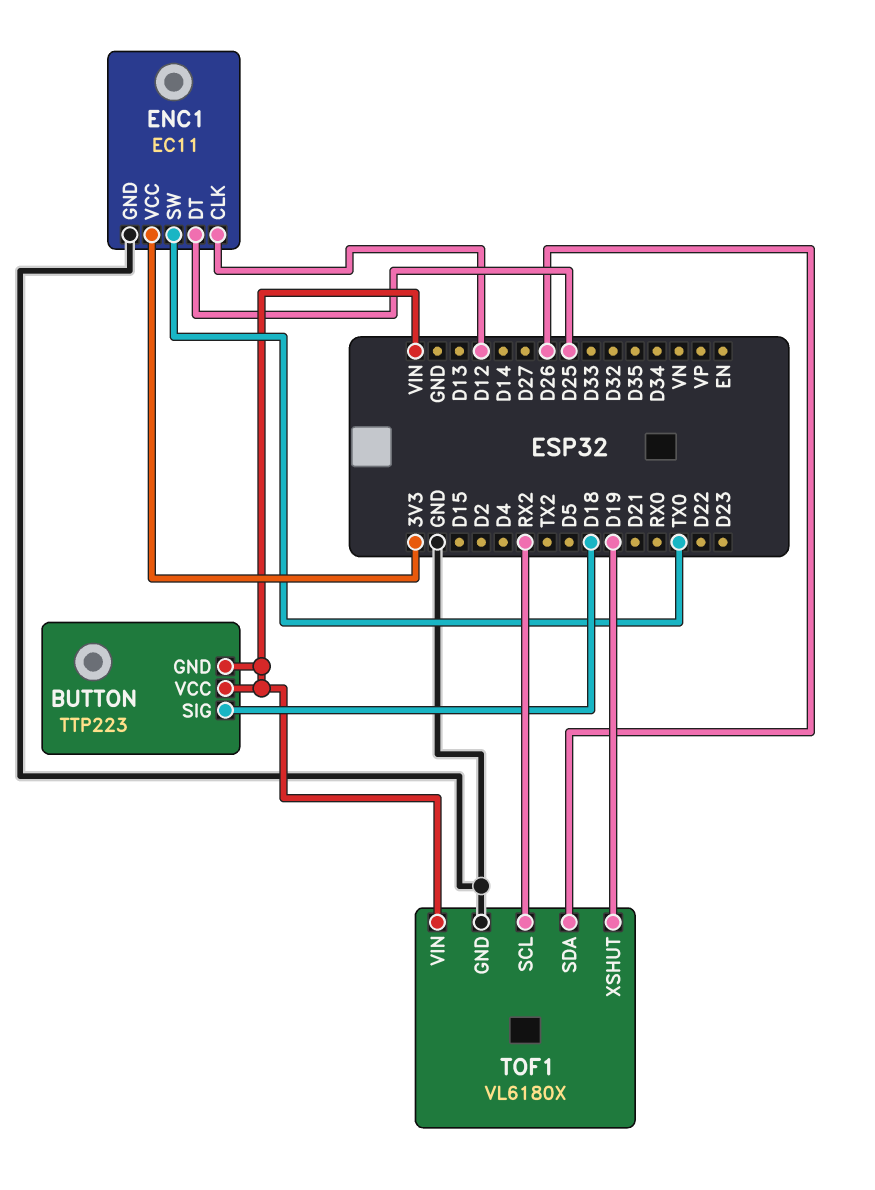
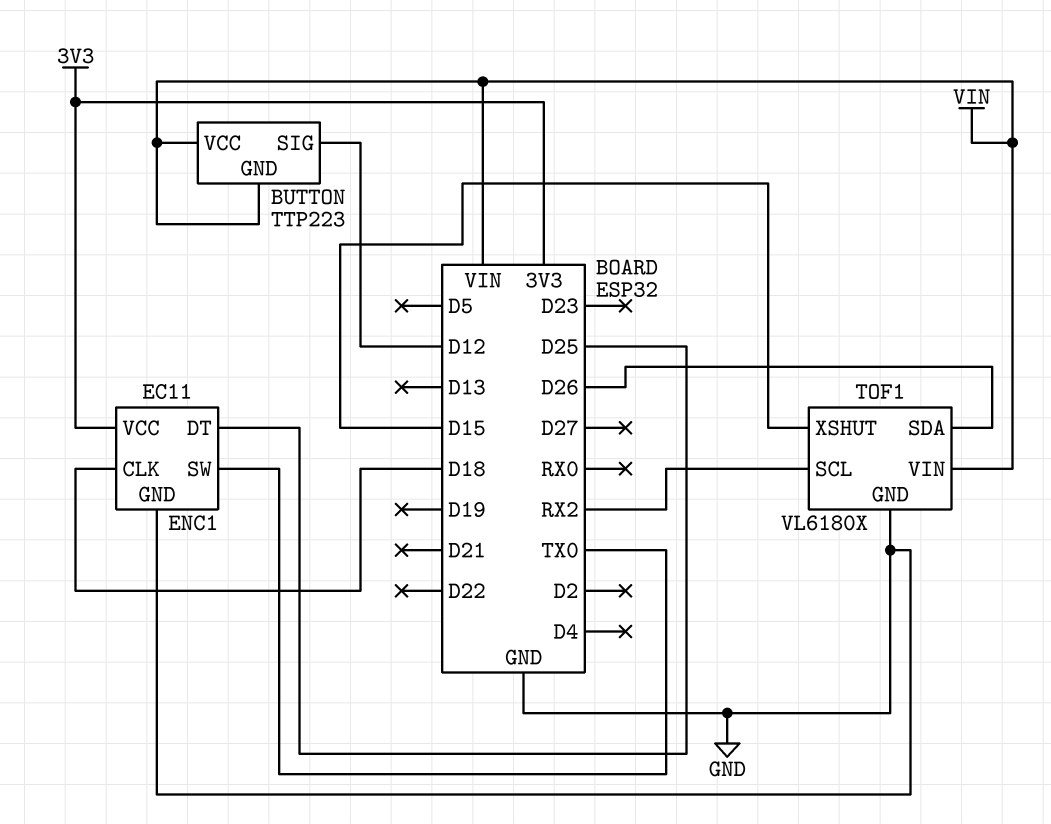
BUTTON pin SIG: D18 -> D12
ENC1 pin CLK: D12 -> D18
TOF1 pin XSHUT: D19 -> D15

